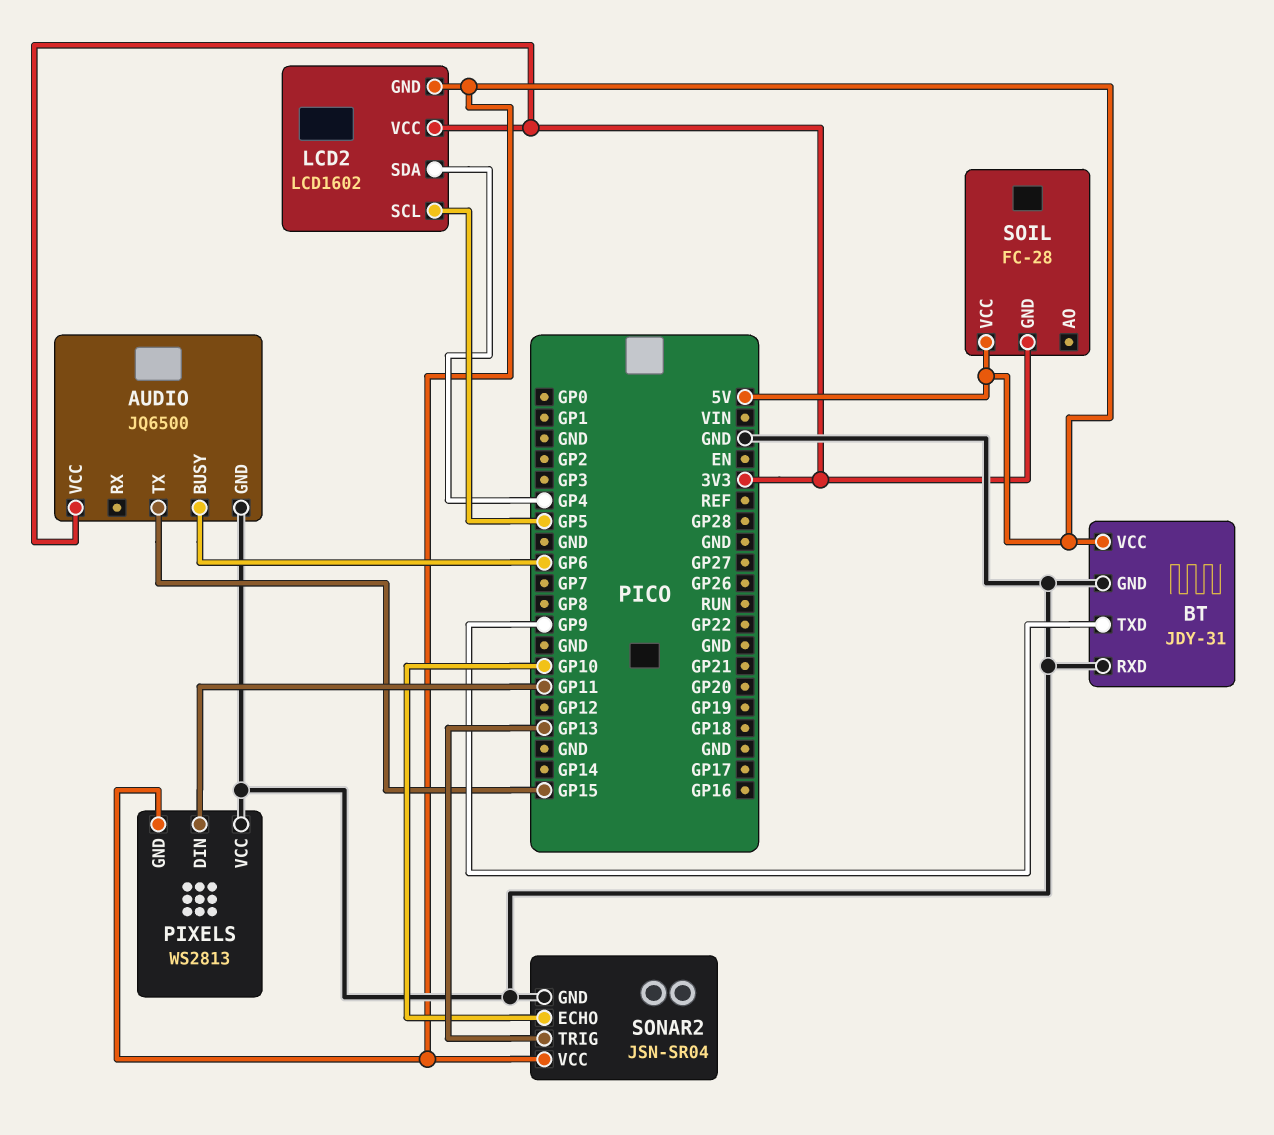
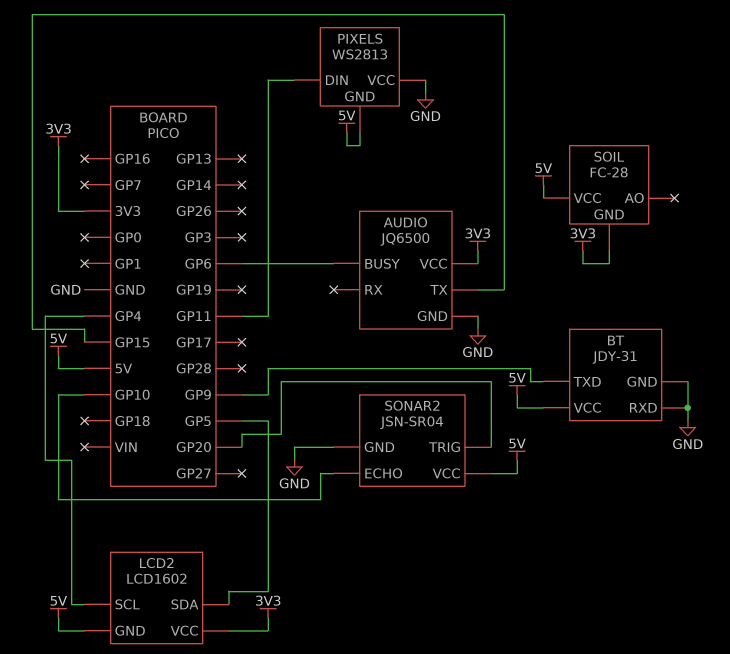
LCD2 pin SCL: GP5 -> GP4
LCD2 pin SDA: GP4 -> GP5
SONAR2 pin TRIG: GP13 -> GP20

